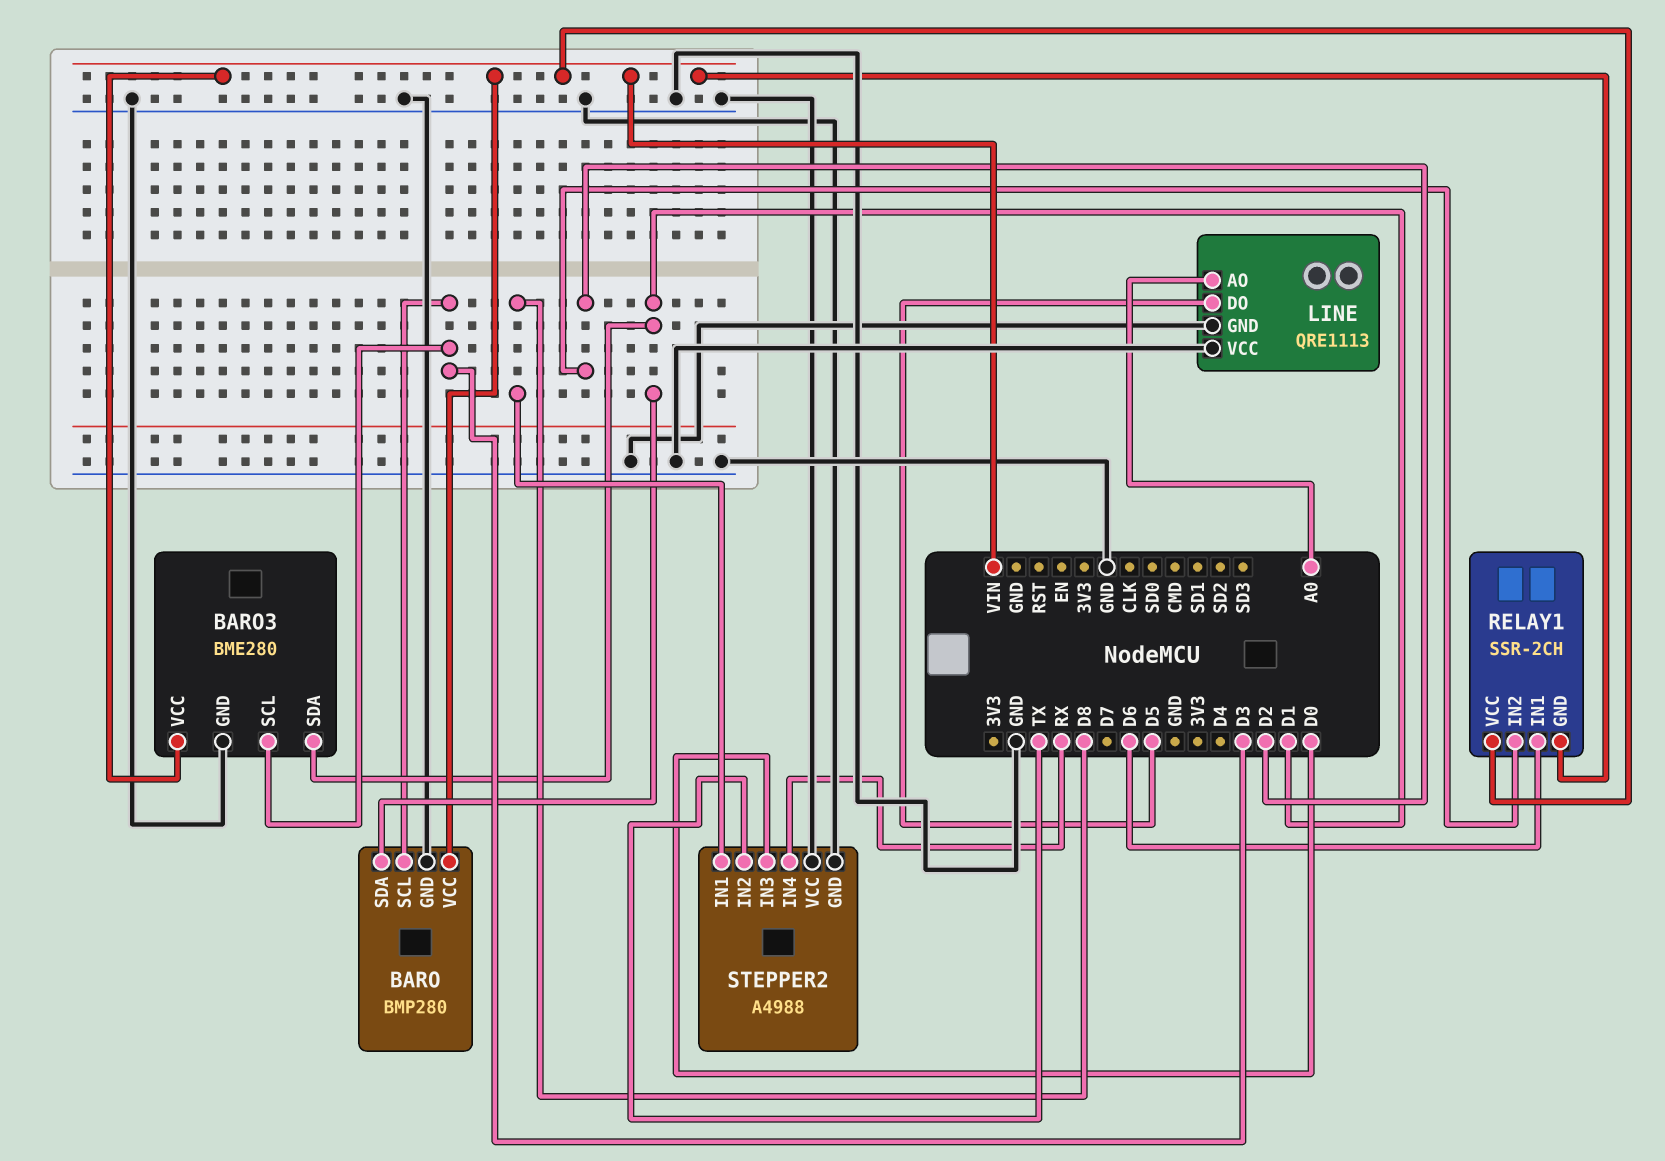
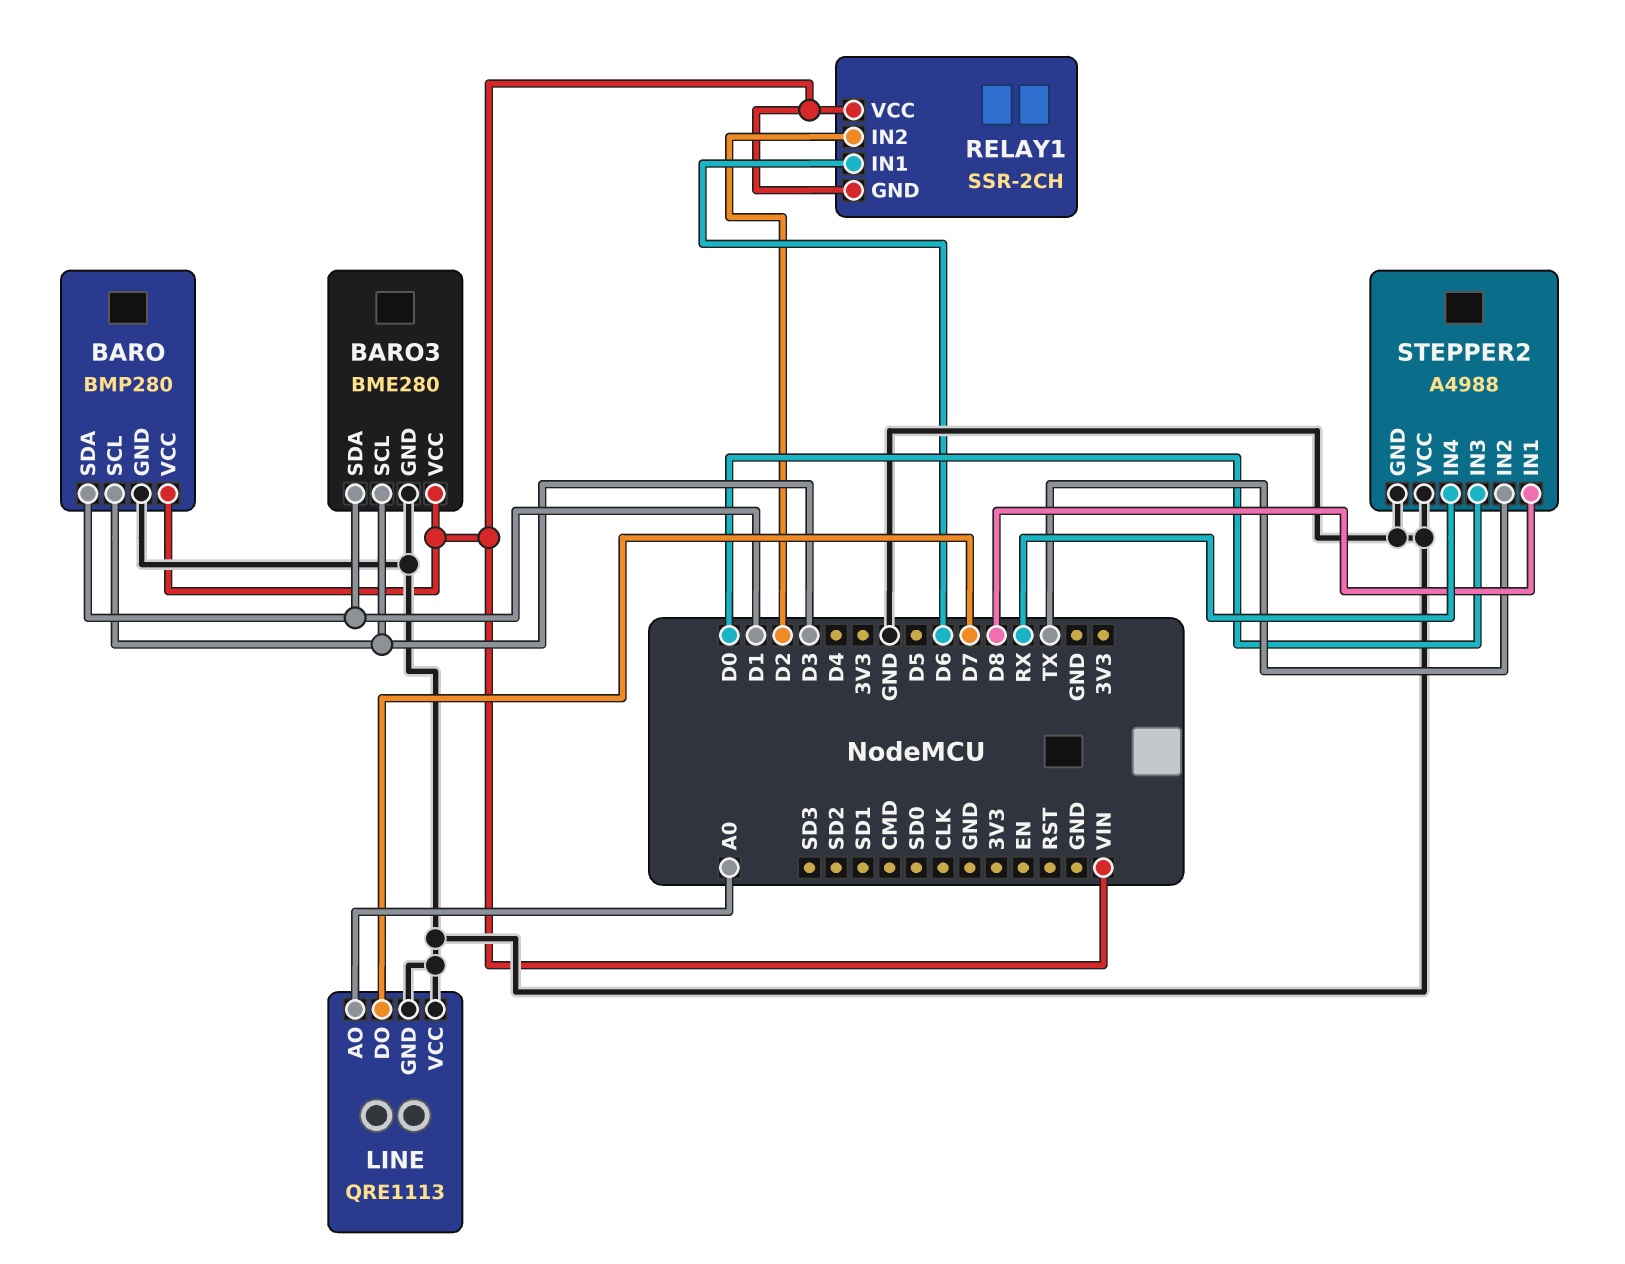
LINE pin DO: D5 -> D7

